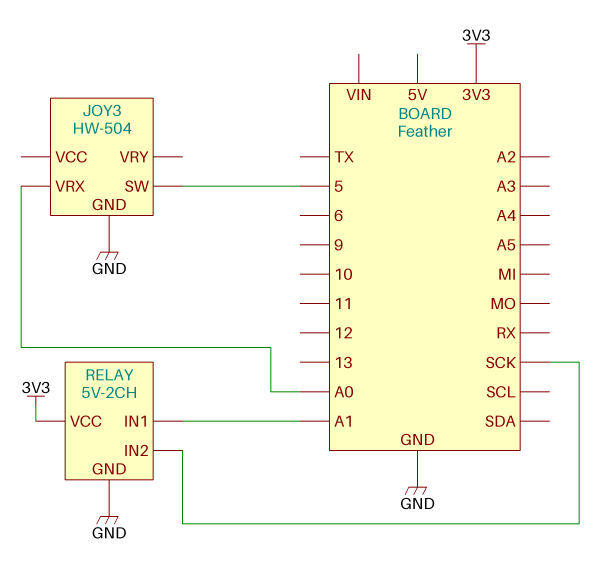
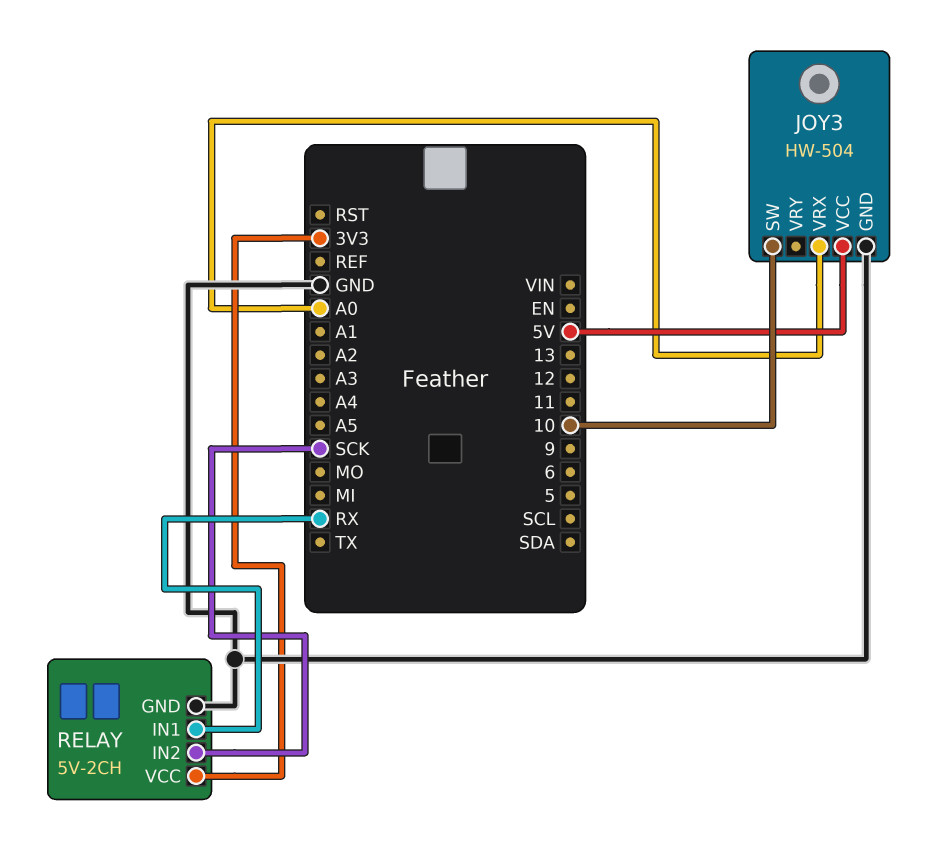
JOY3 pin SW: 5 -> 10
JOY3 pin VCC: none -> 5V
RELAY pin IN1: A1 -> RX

